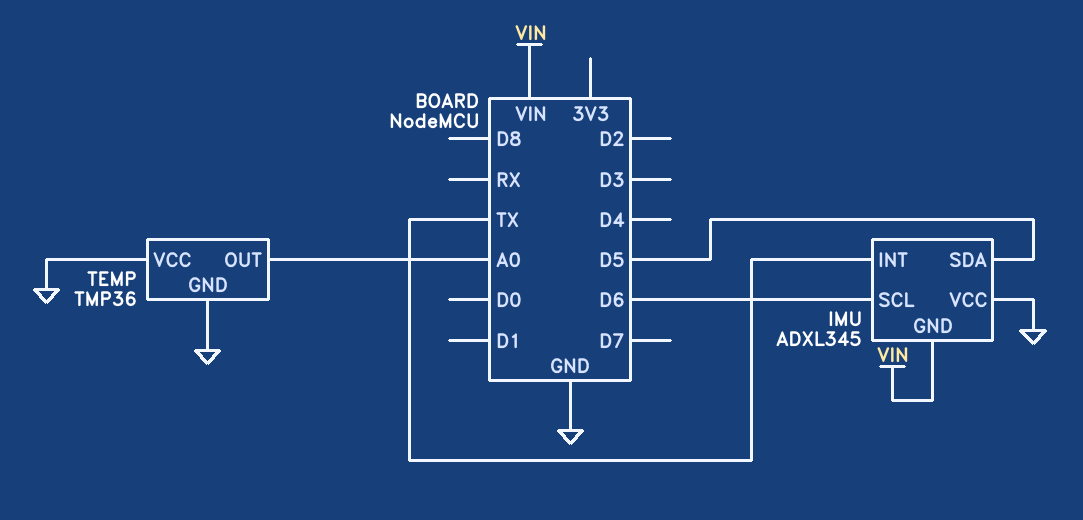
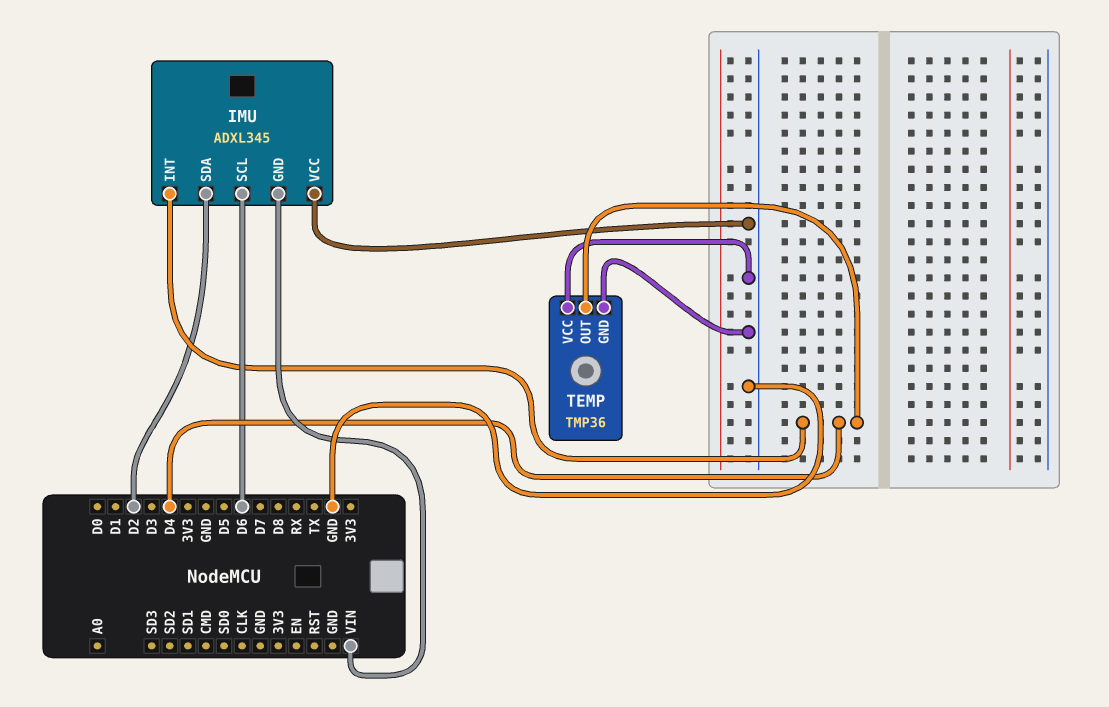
IMU pin INT: TX -> D4
IMU pin SDA: D5 -> D2
TEMP pin OUT: A0 -> D4

